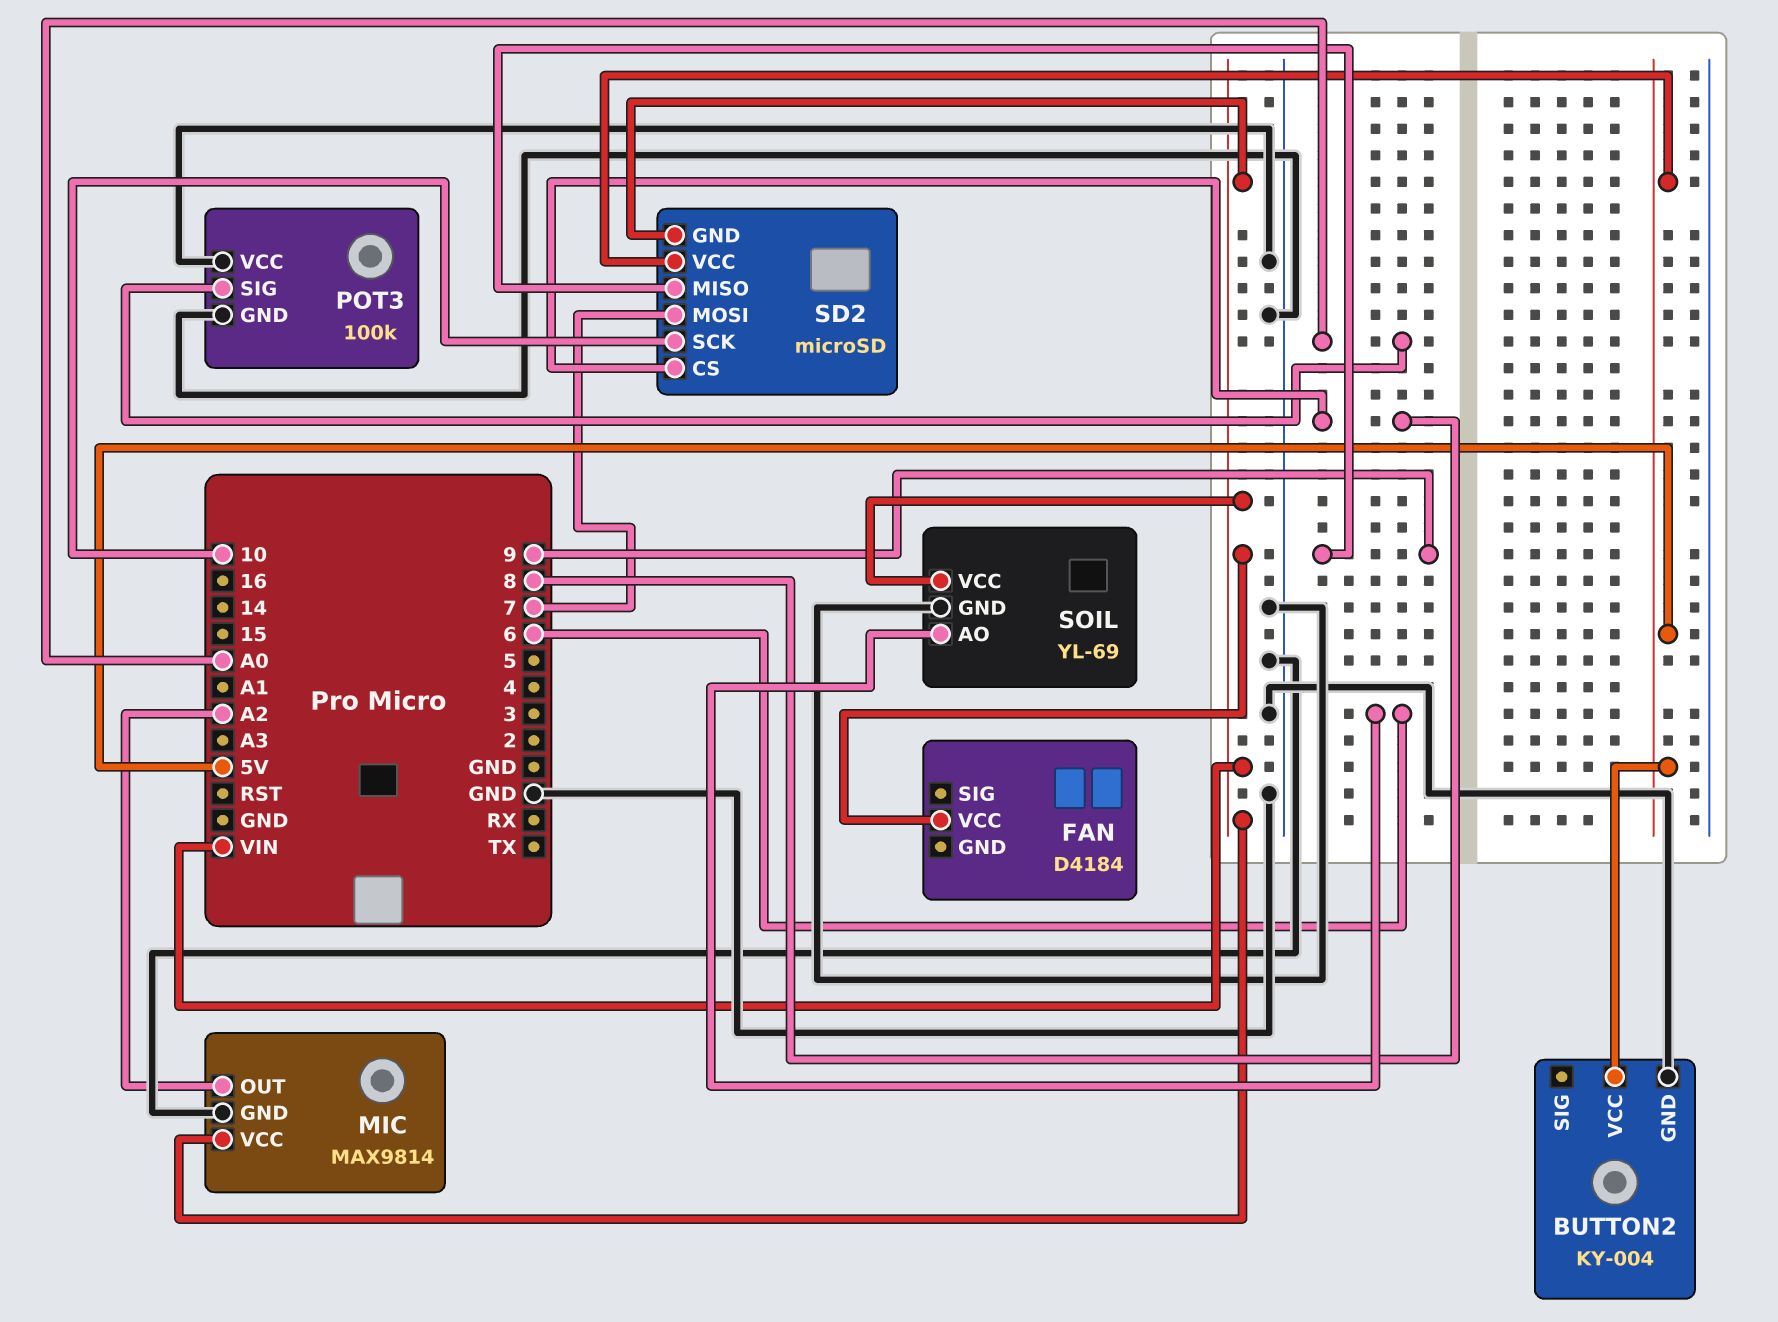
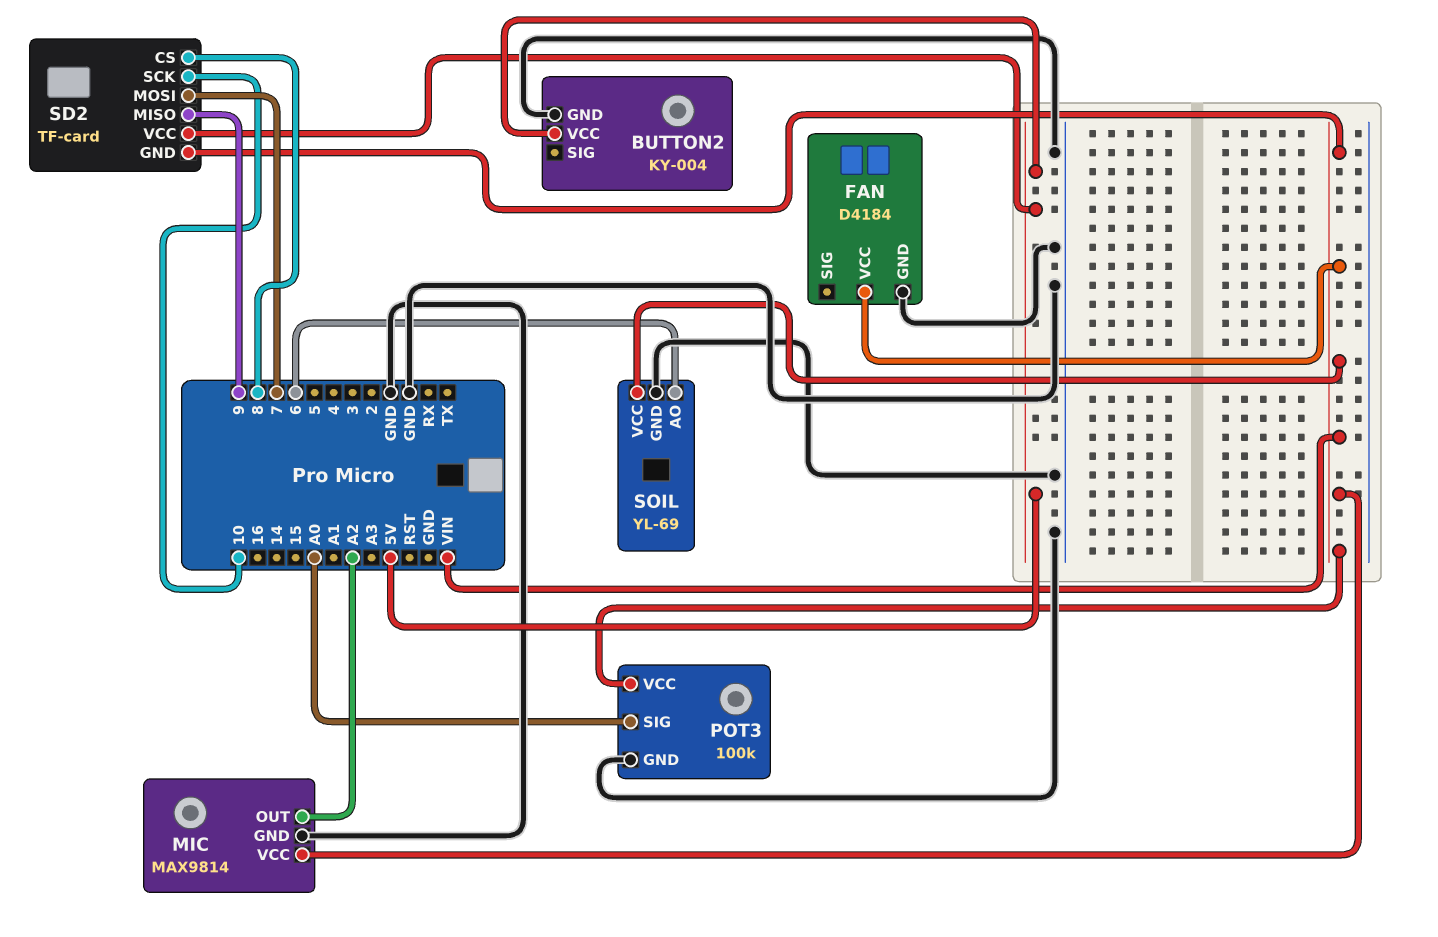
FAN pin GND: none -> GND
POT3 pin VCC: GND -> VIN
SD2: microSD -> TF-card

